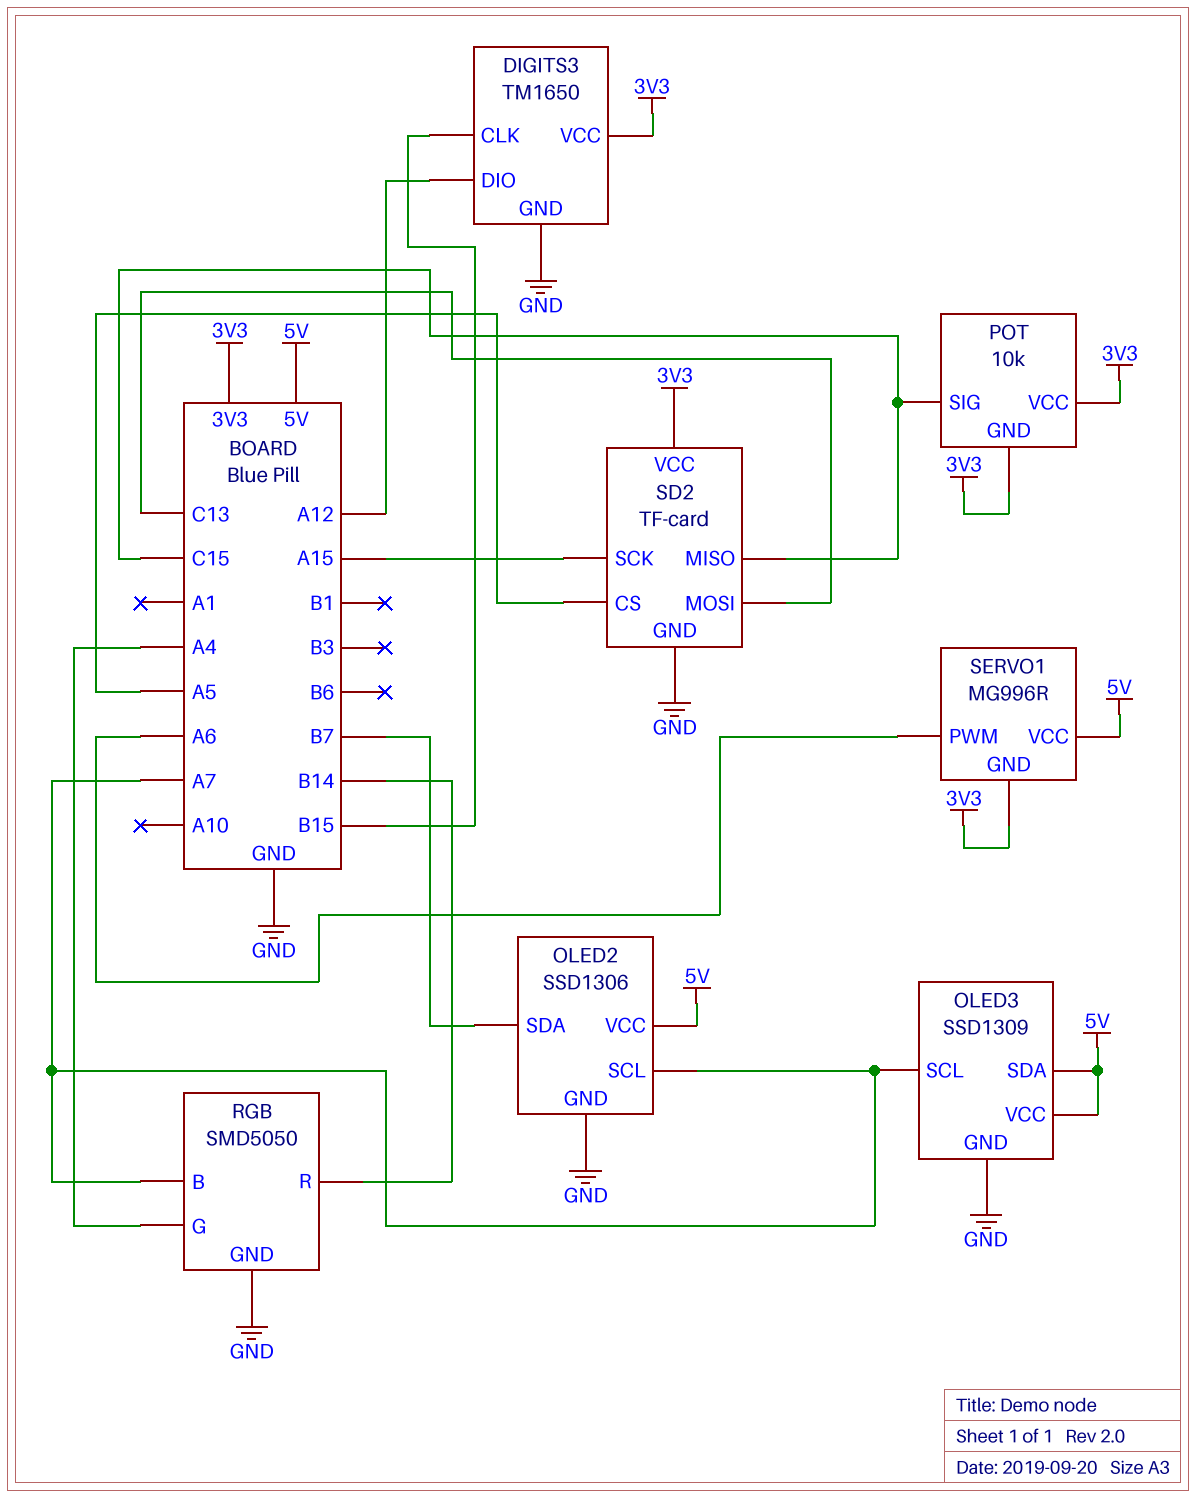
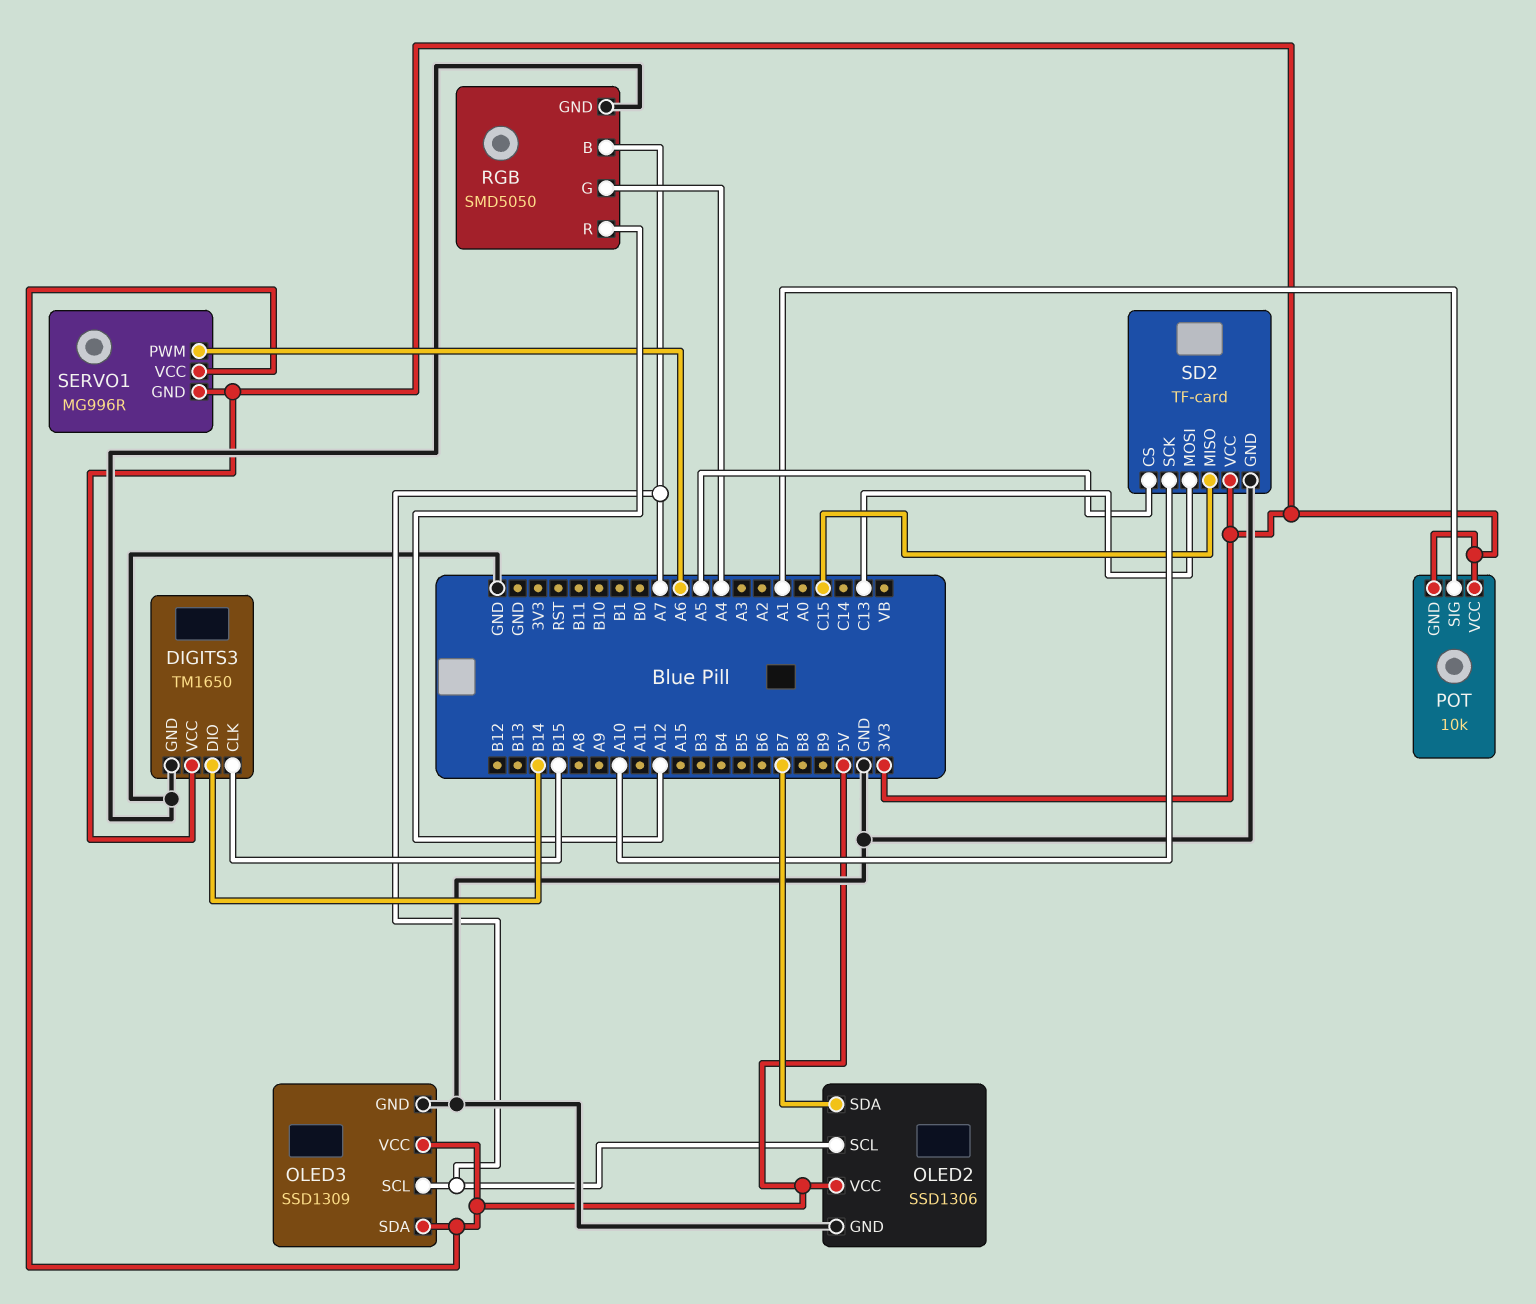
DIGITS3 pin DIO: A12 -> B14
POT pin SIG: C15 -> A1
RGB pin R: B14 -> A12
SD2 pin SCK: A15 -> A10

